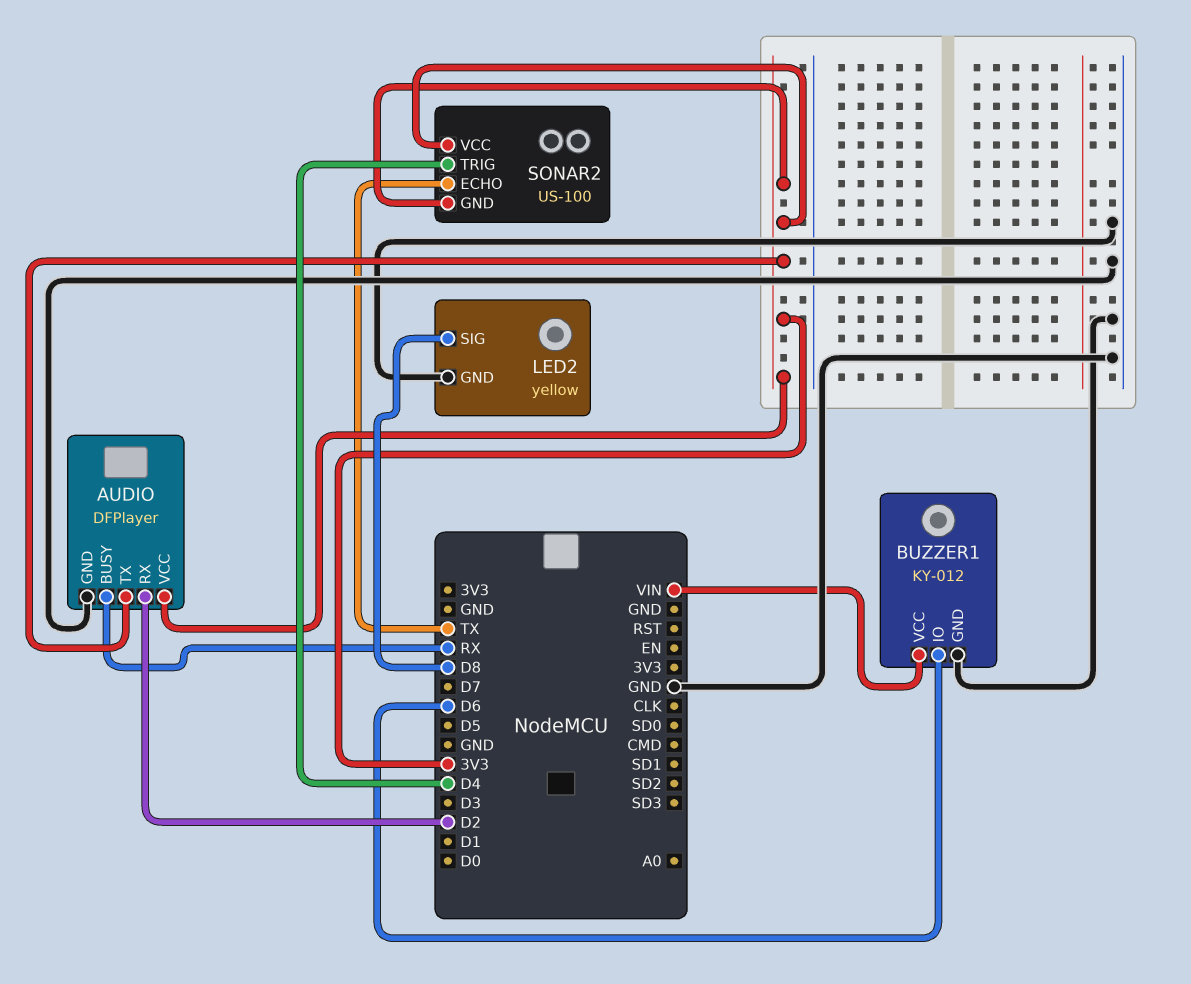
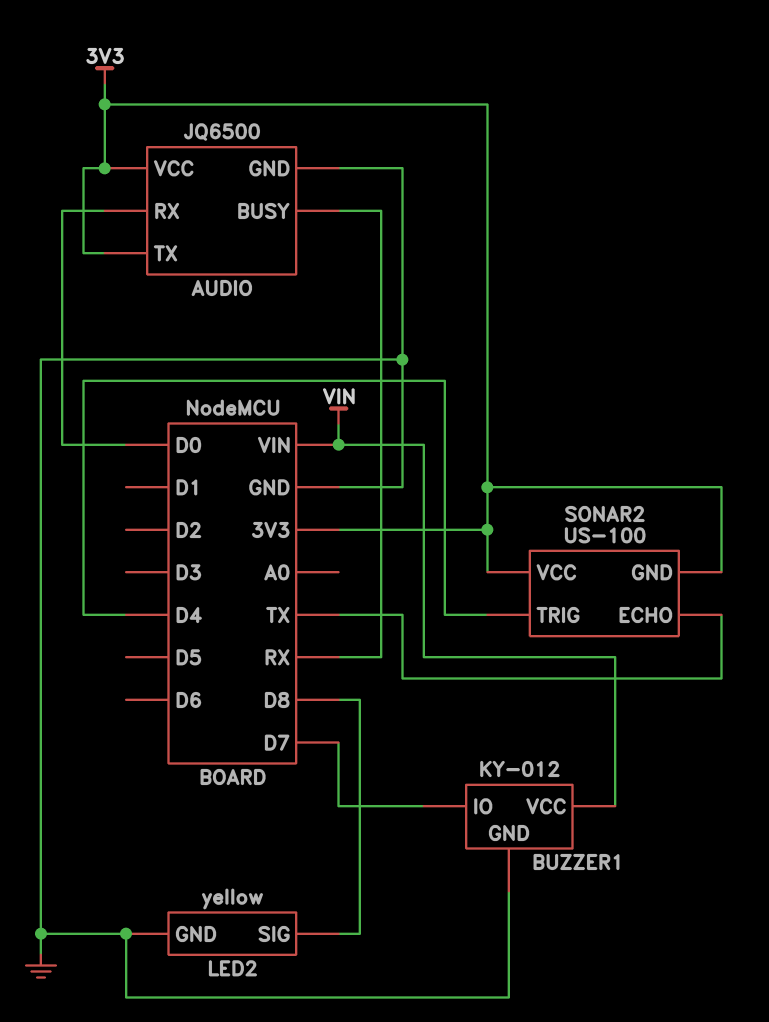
AUDIO: DFPlayer -> JQ6500
AUDIO pin RX: D2 -> D0
BUZZER1 pin IO: D6 -> D7

